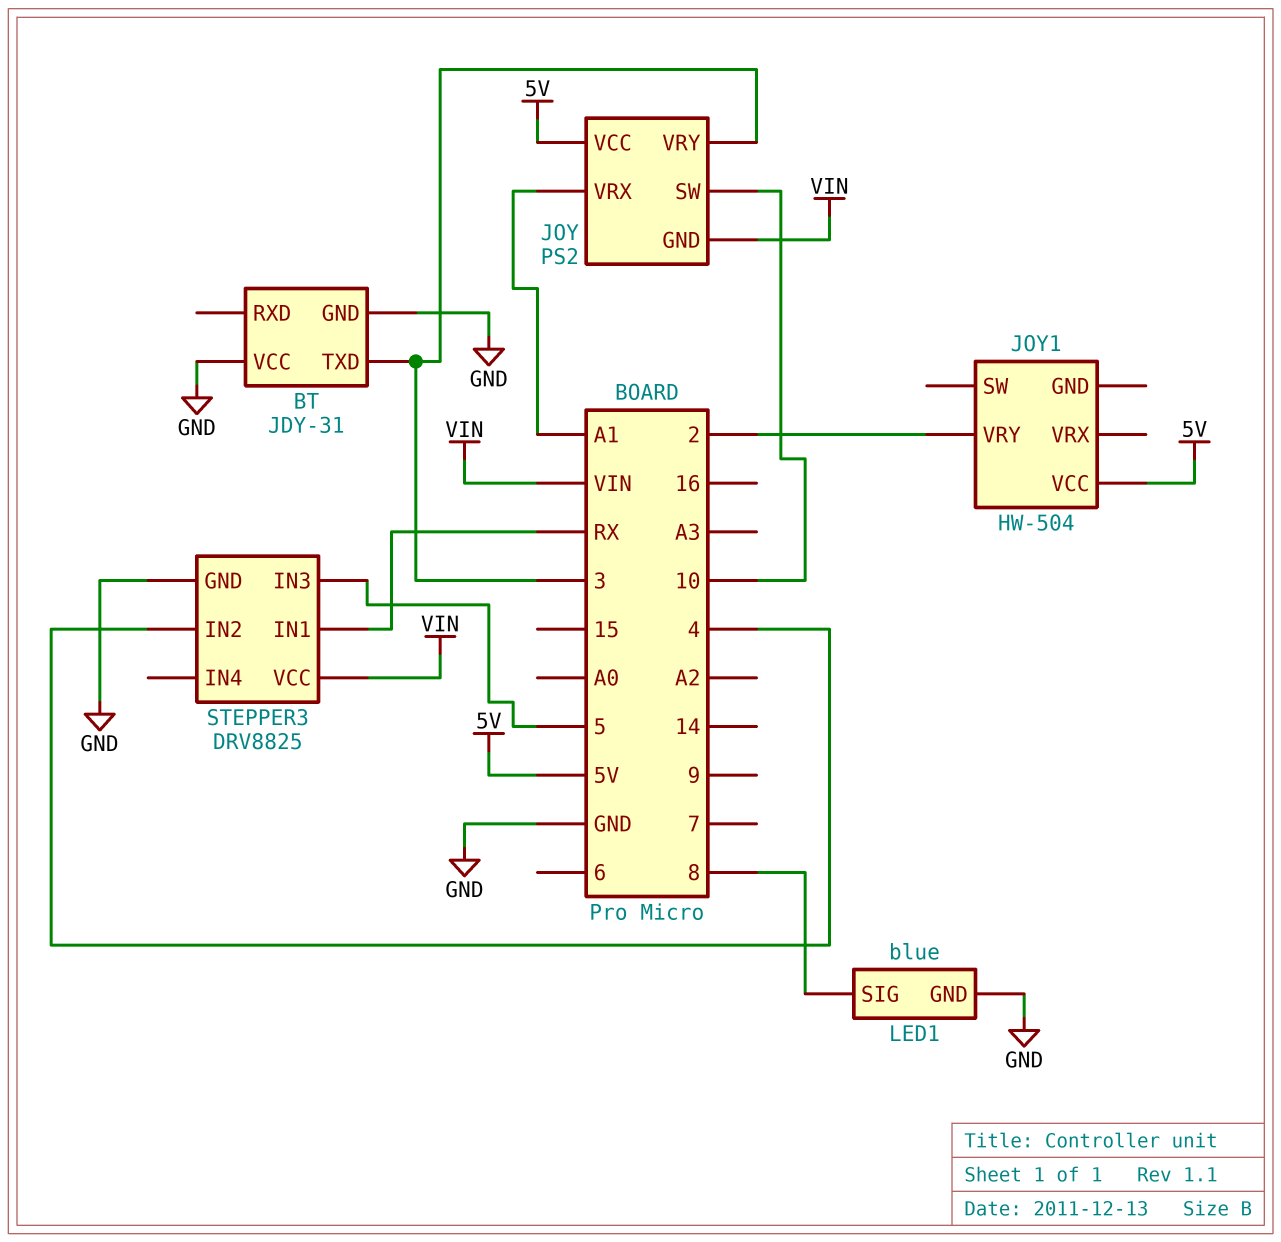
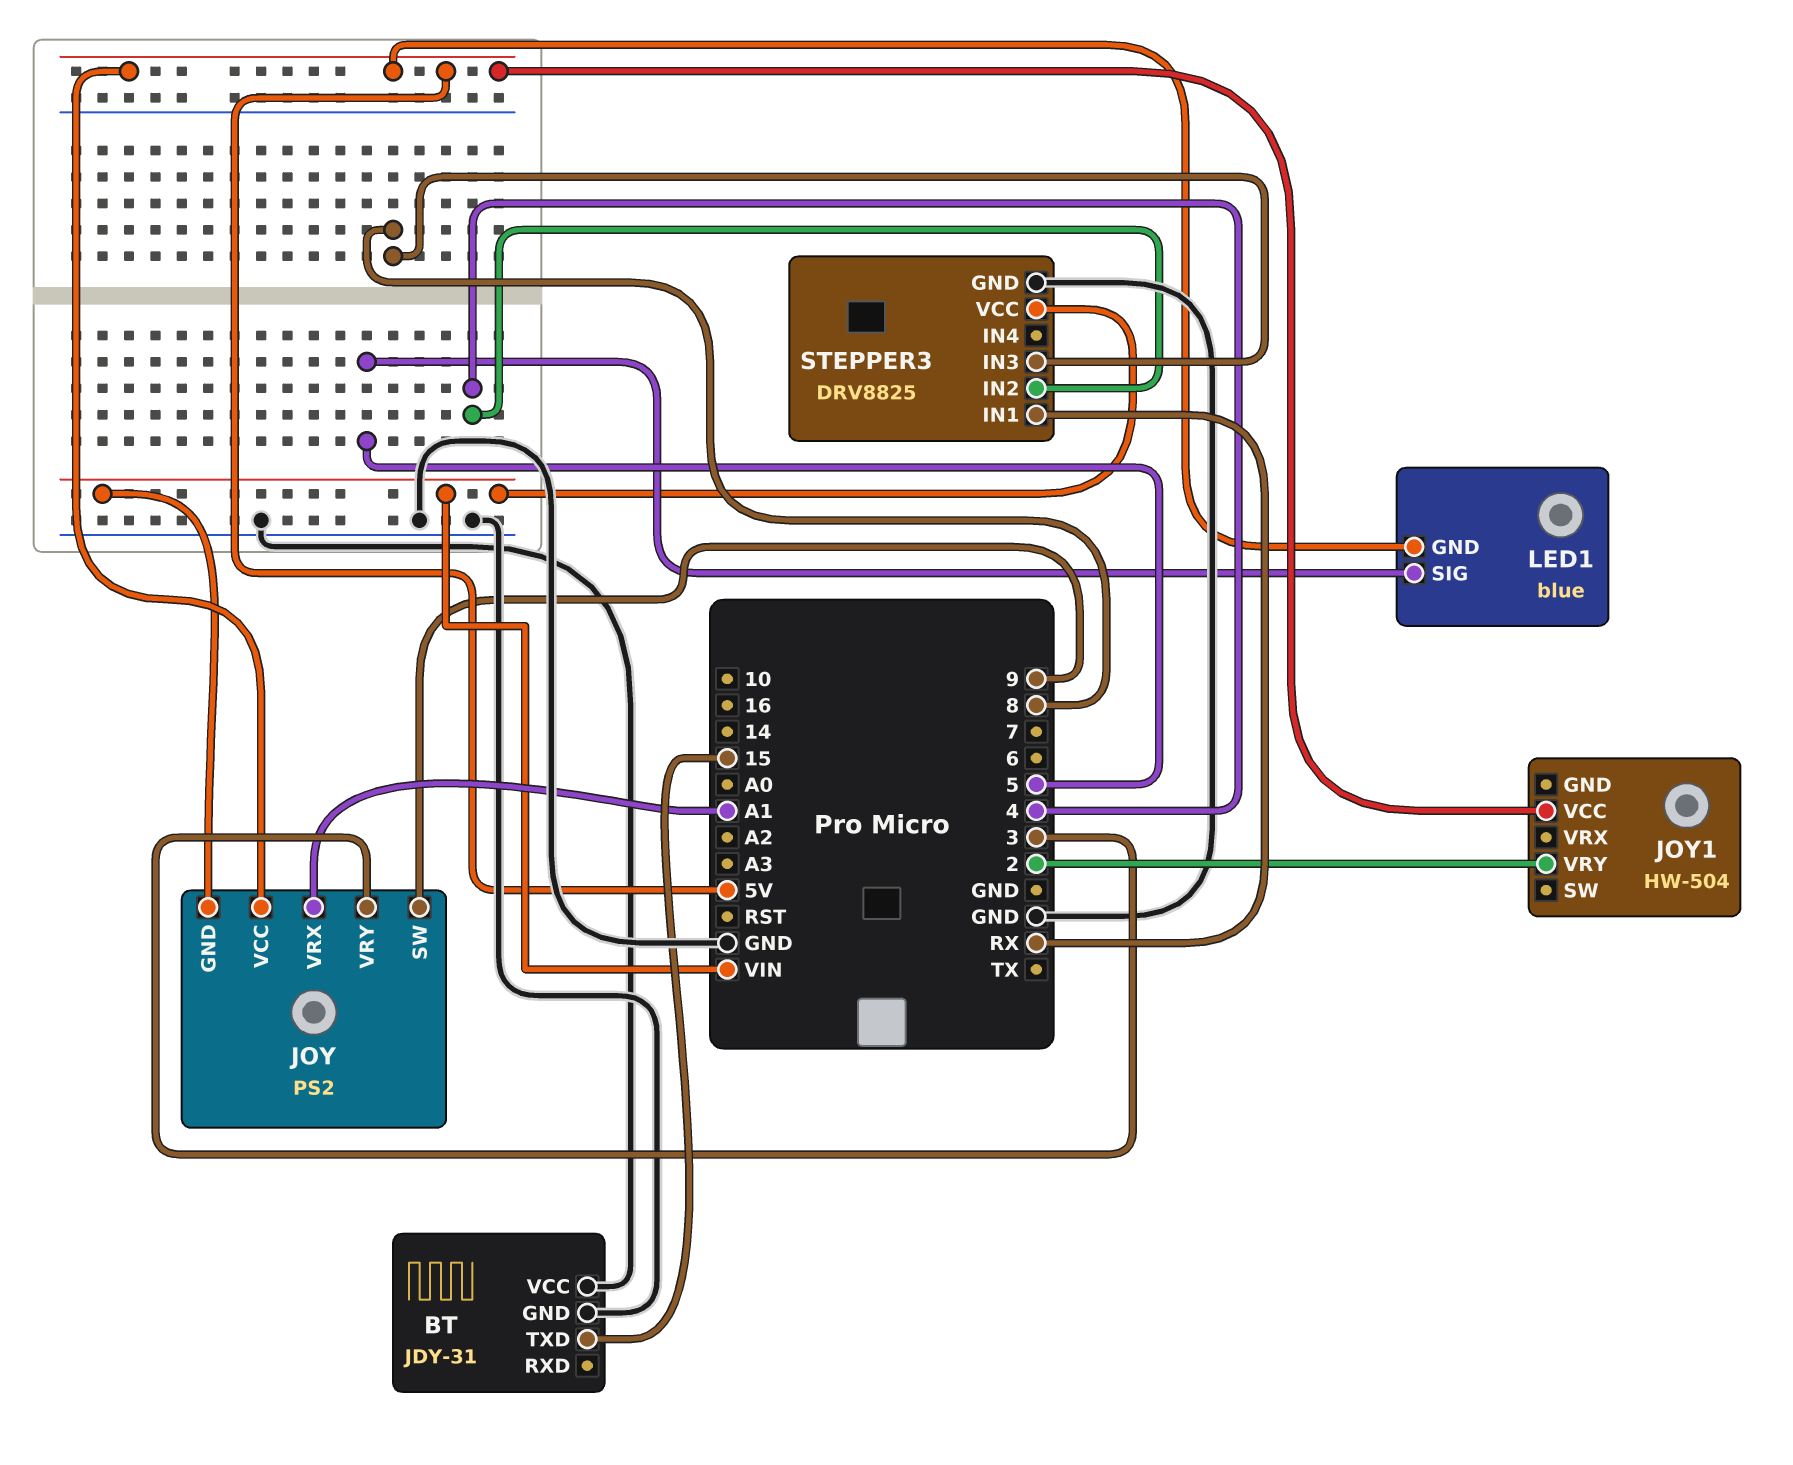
BT pin TXD: 3 -> 15
JOY pin SW: 10 -> 9
LED1 pin GND: GND -> 5V
LED1 pin SIG: 8 -> 5
STEPPER3 pin IN3: 5 -> 8

